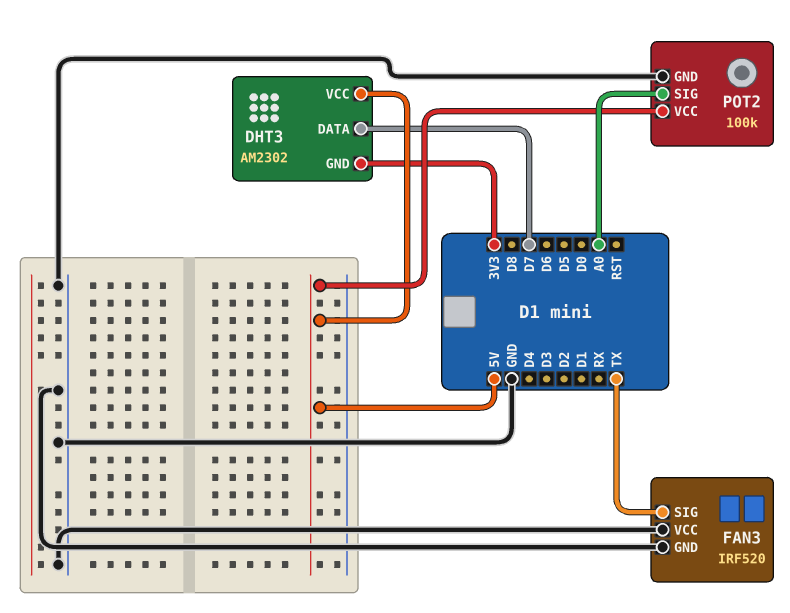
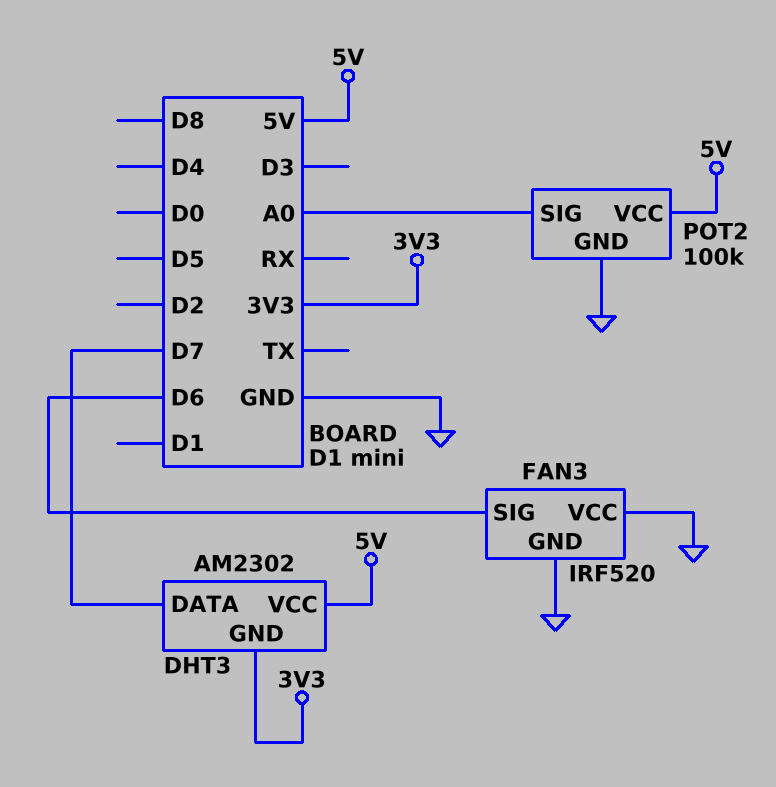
FAN3 pin SIG: TX -> D6

